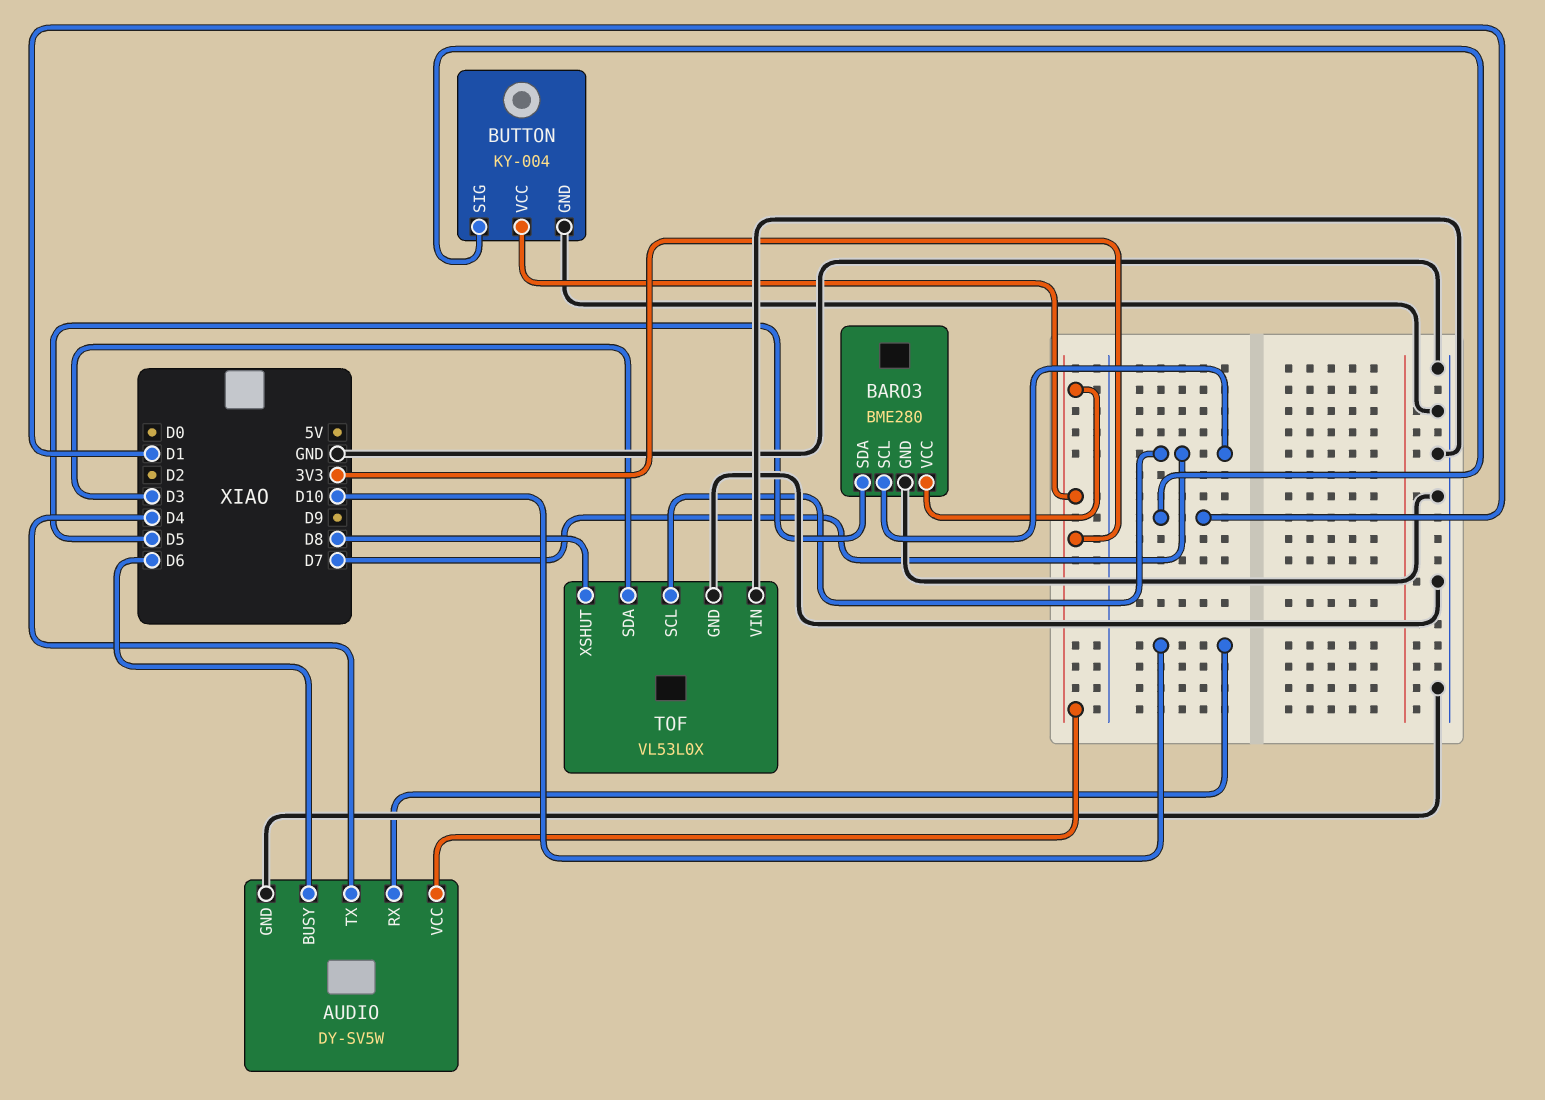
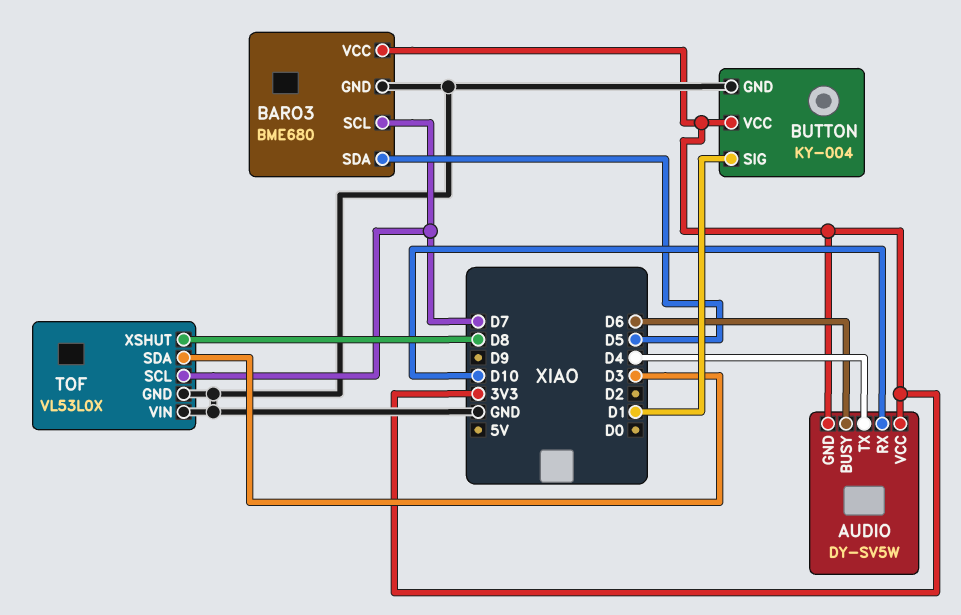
AUDIO pin GND: GND -> 3V3
BARO3: BME280 -> BME680

